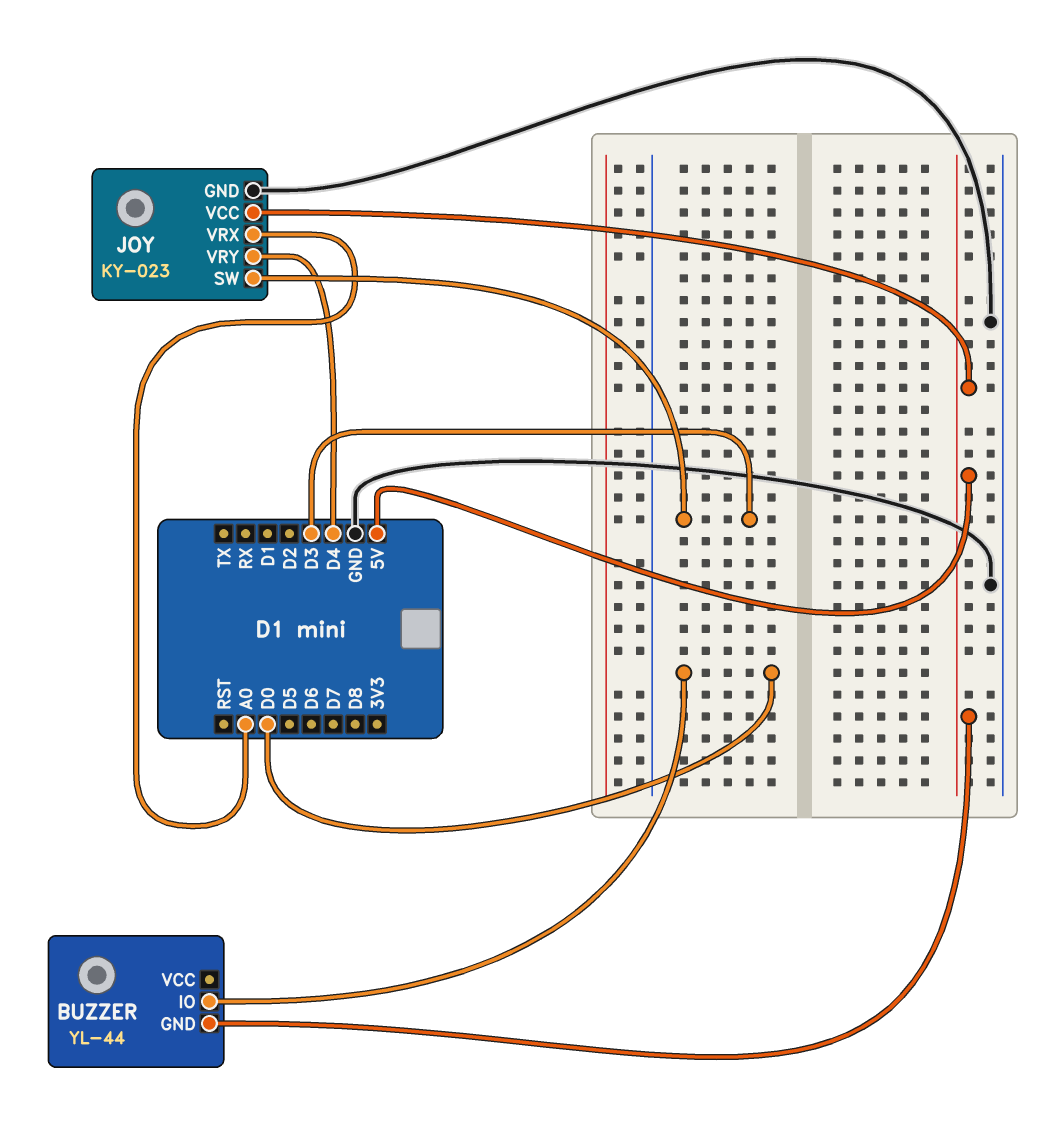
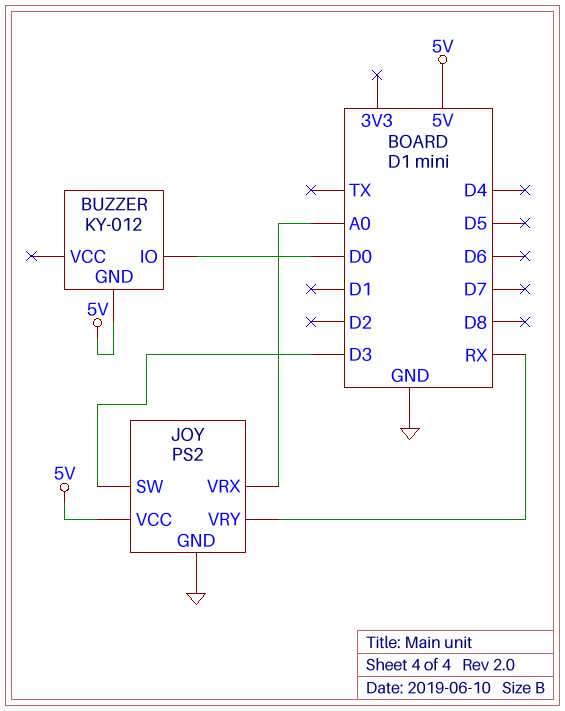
BUZZER: YL-44 -> KY-012
JOY: KY-023 -> PS2
JOY pin VRY: D4 -> RX

